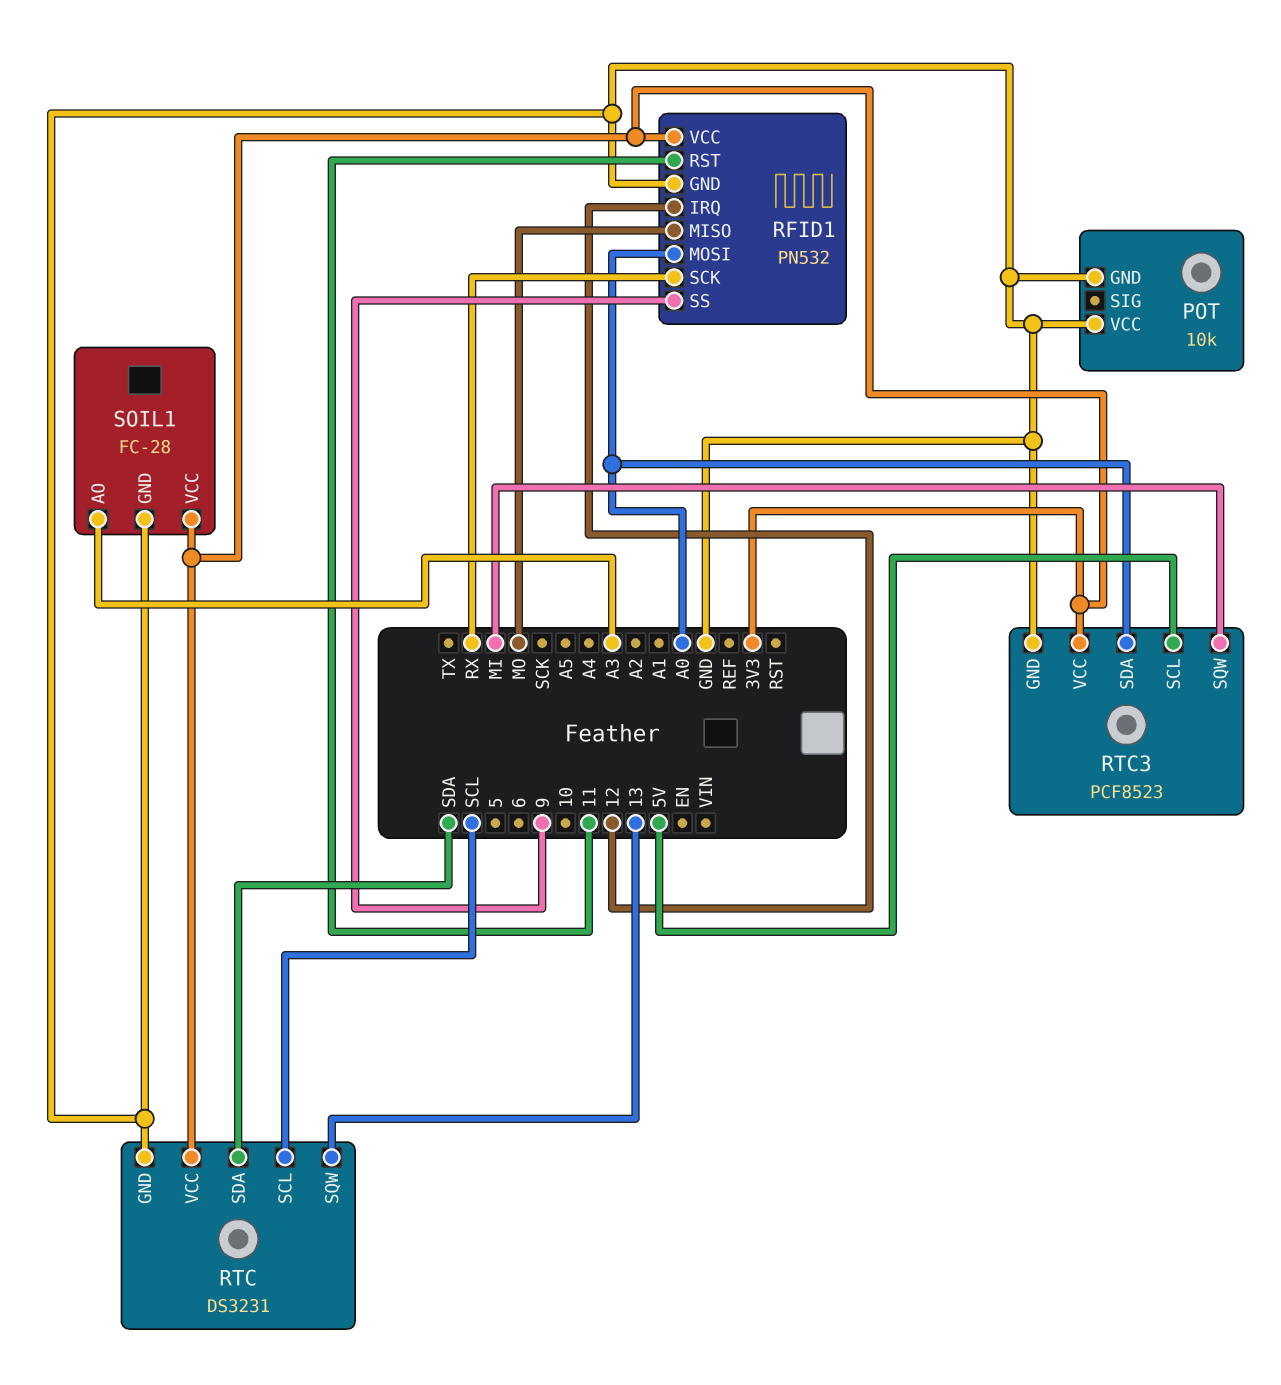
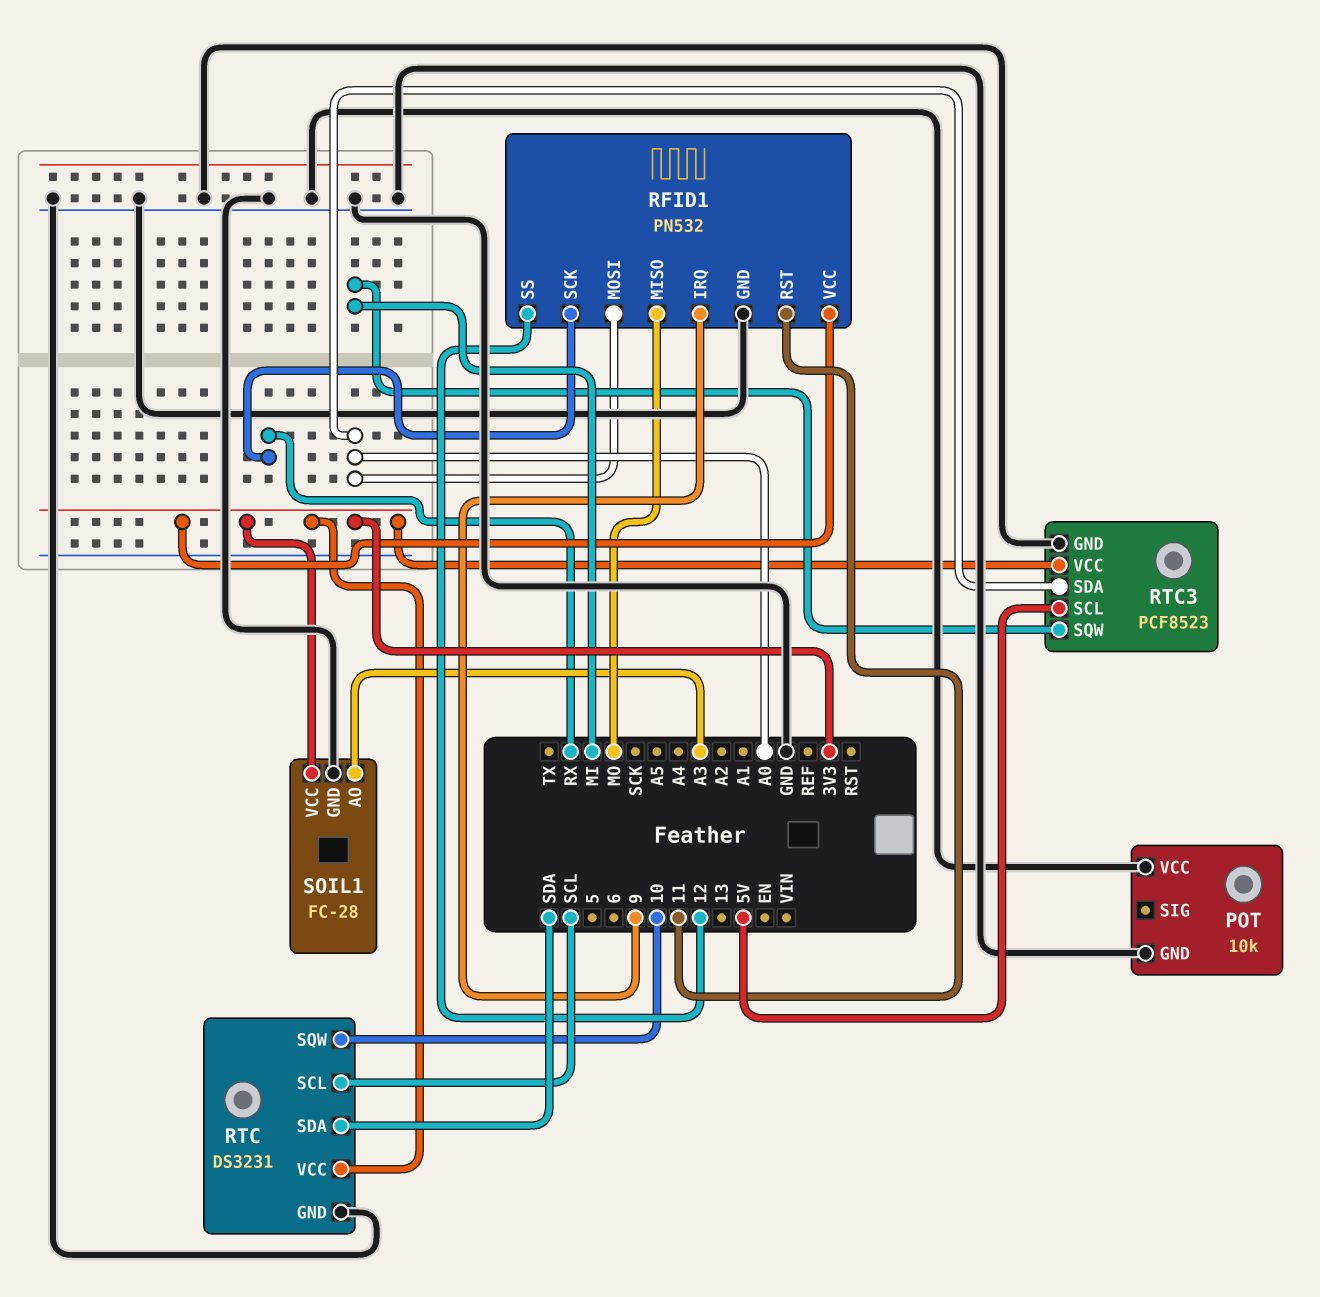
RFID1 pin IRQ: 12 -> 9
RFID1 pin SS: 9 -> 12
RTC pin SQW: 13 -> 10

